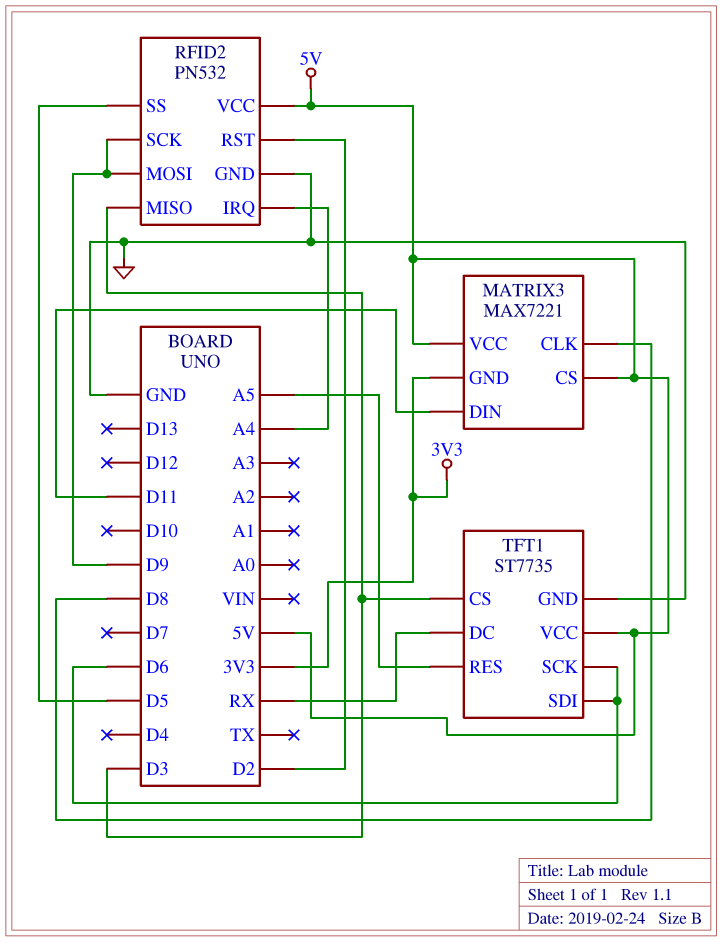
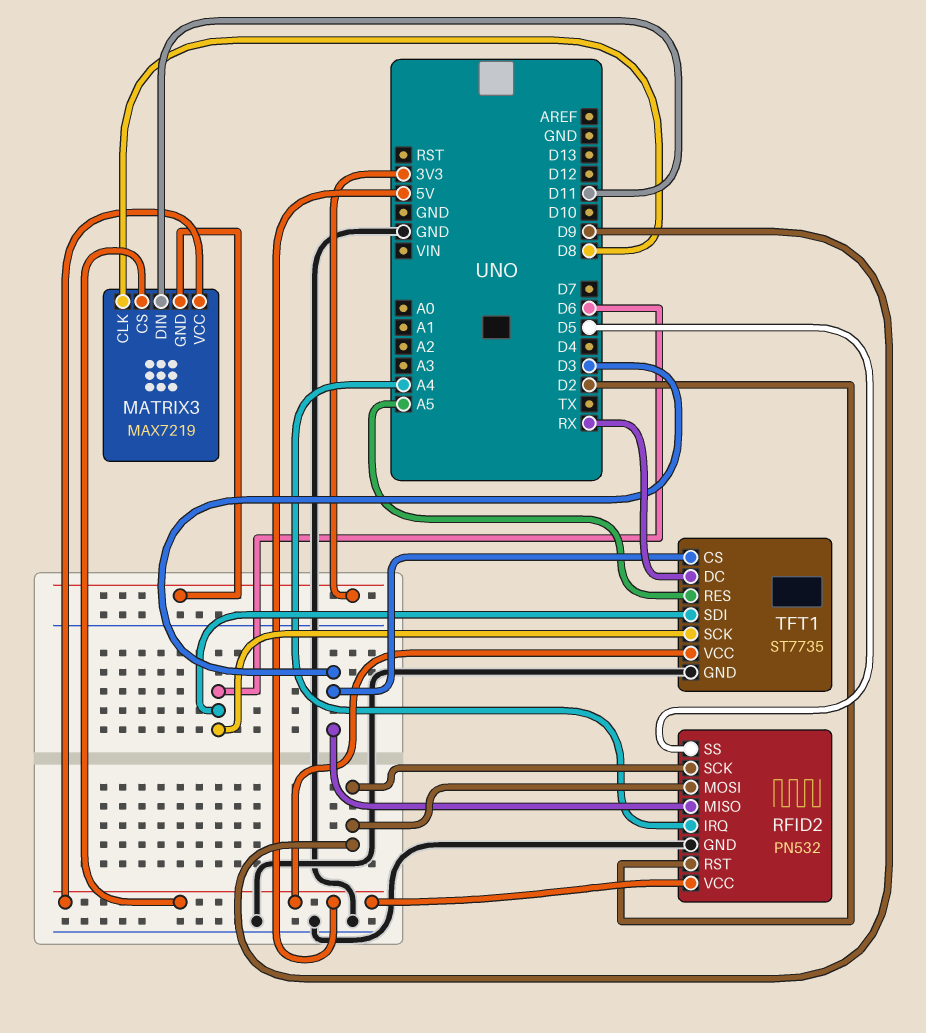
MATRIX3: MAX7221 -> MAX7219

